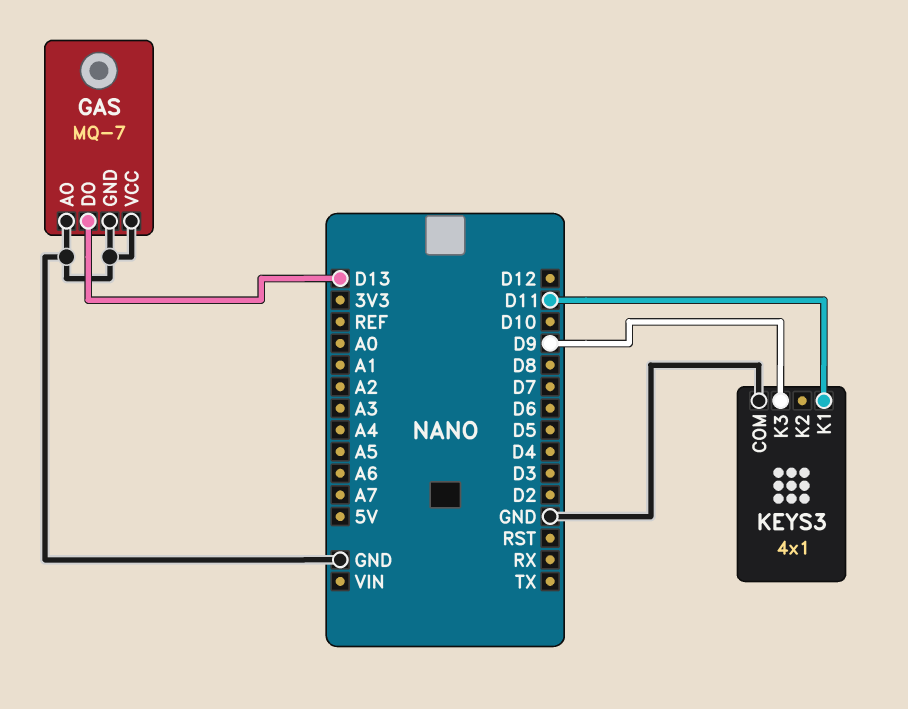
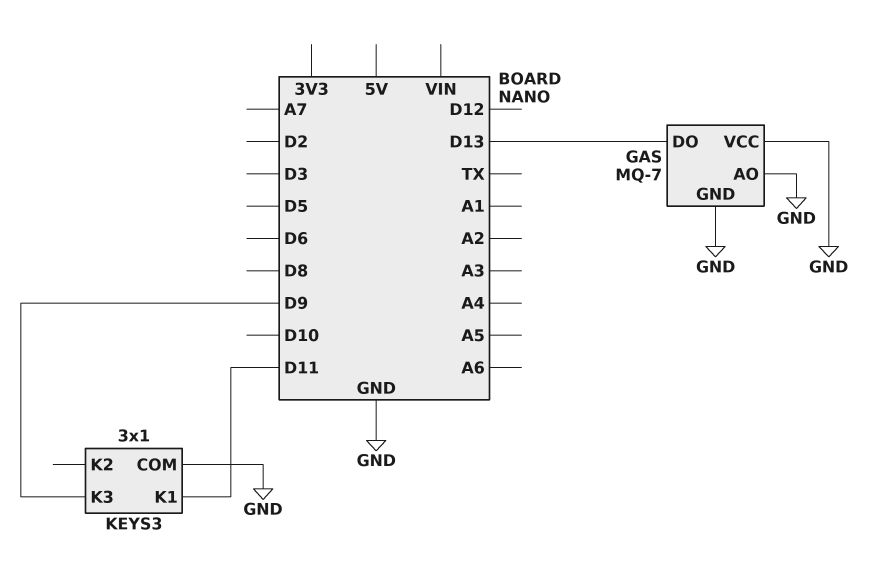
KEYS3: 4x1 -> 3x1

